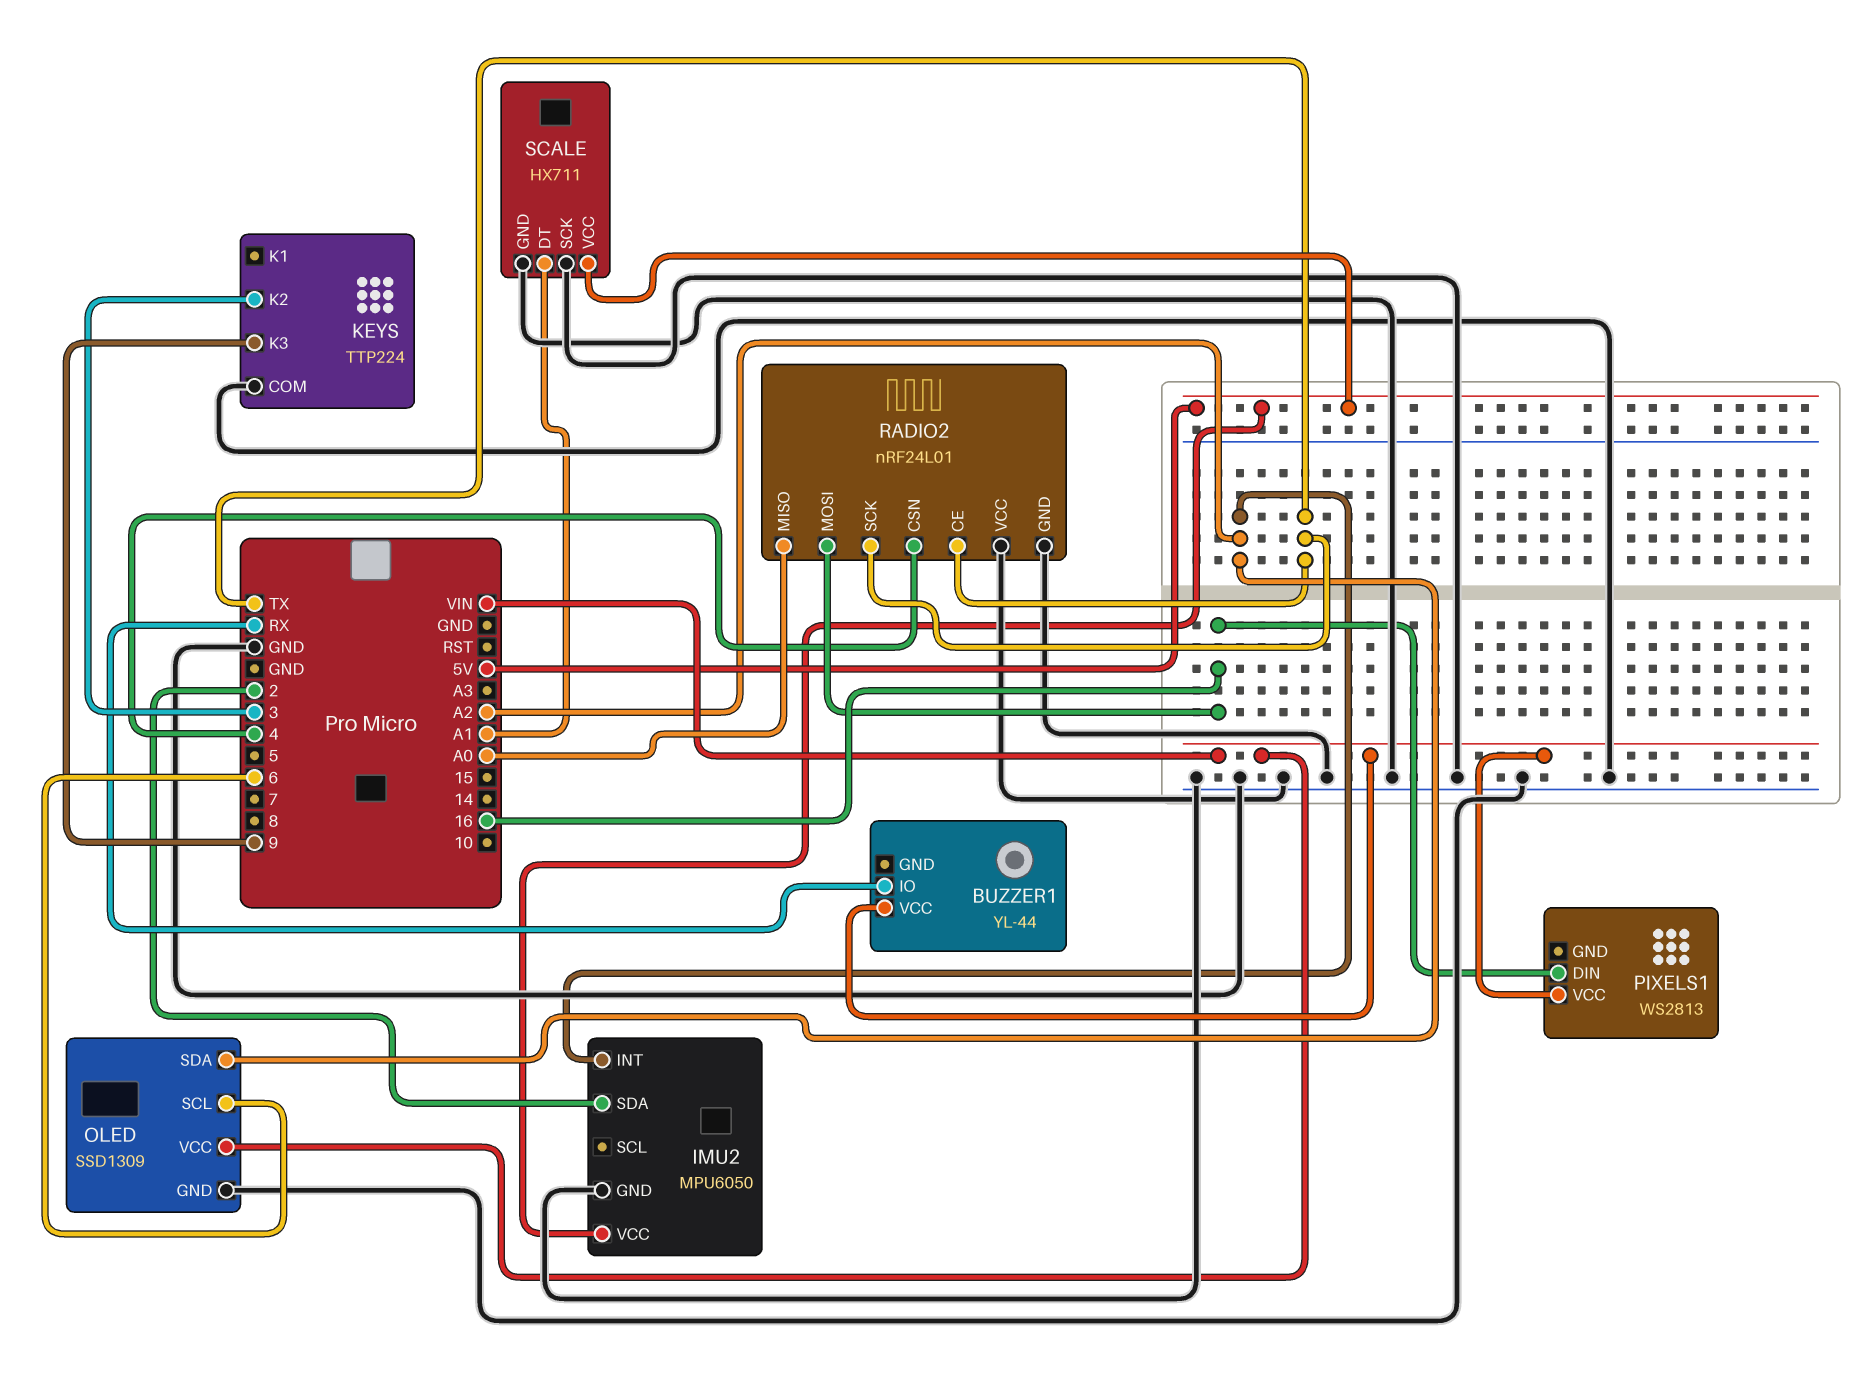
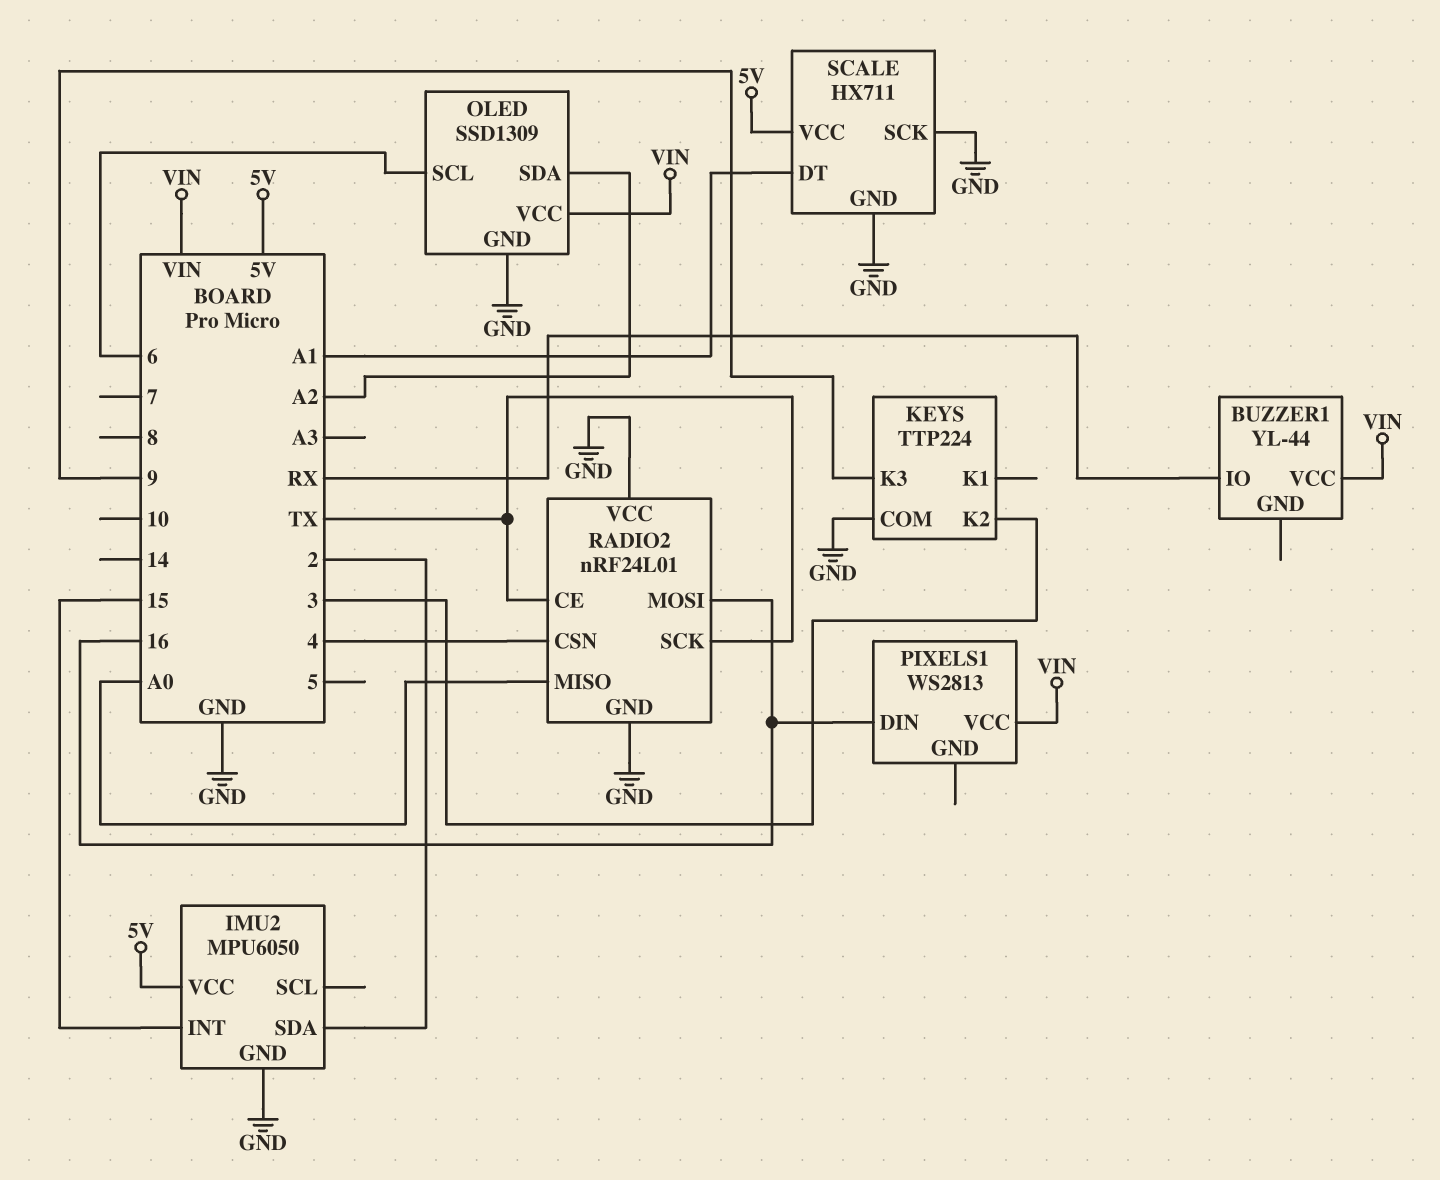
IMU2 pin INT: A2 -> 15

